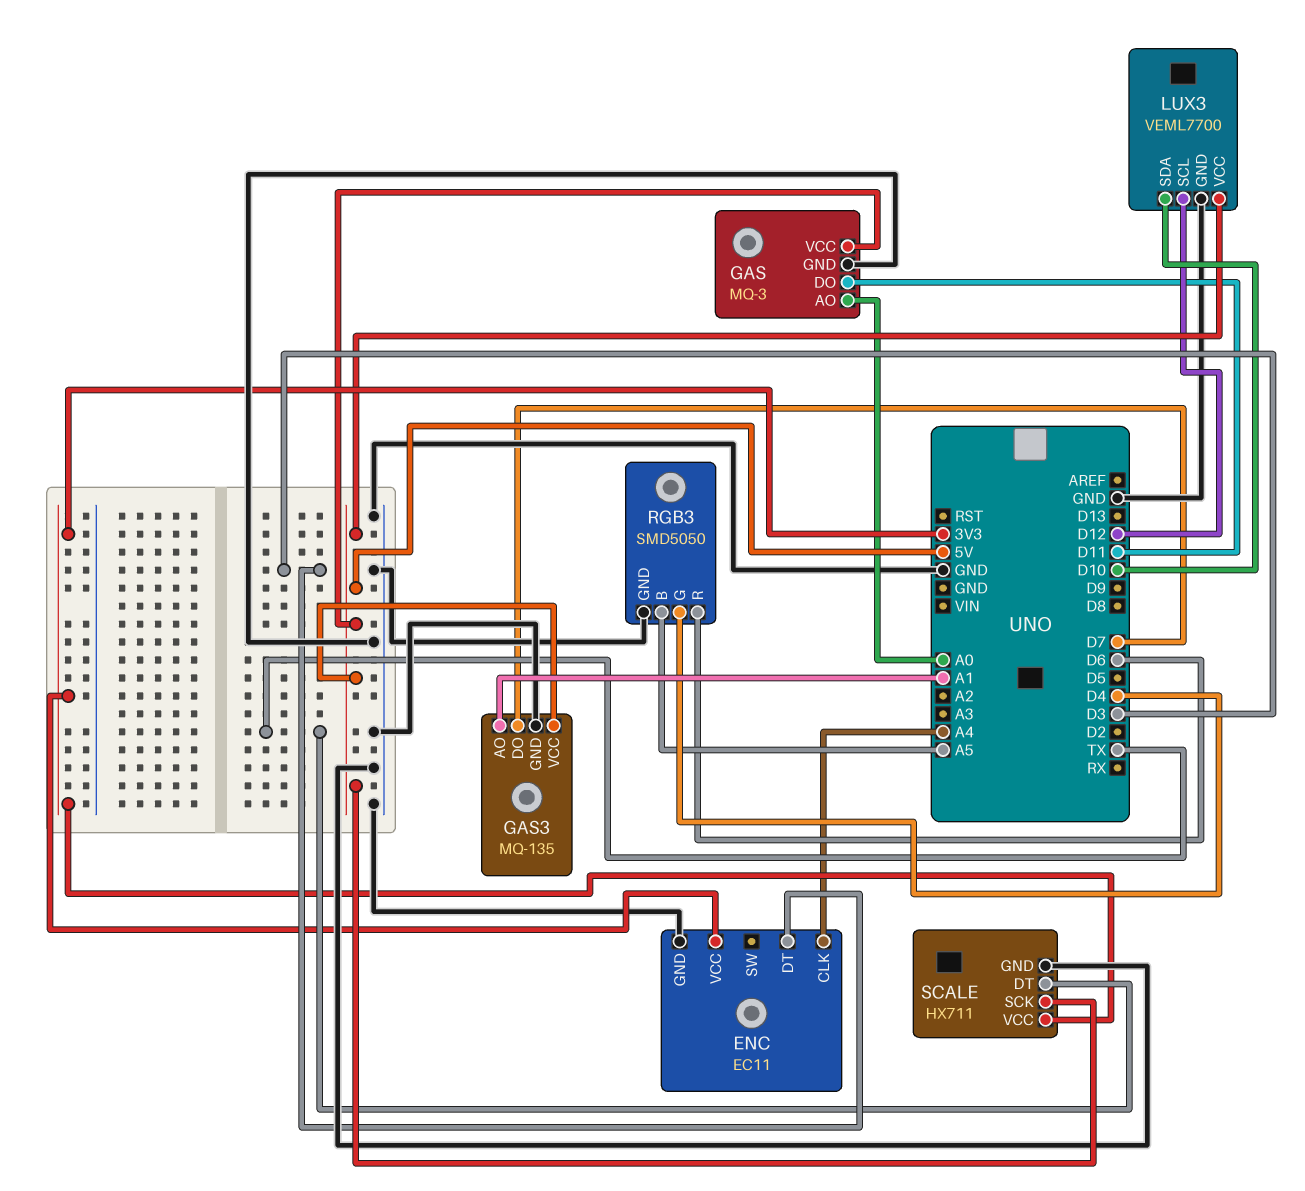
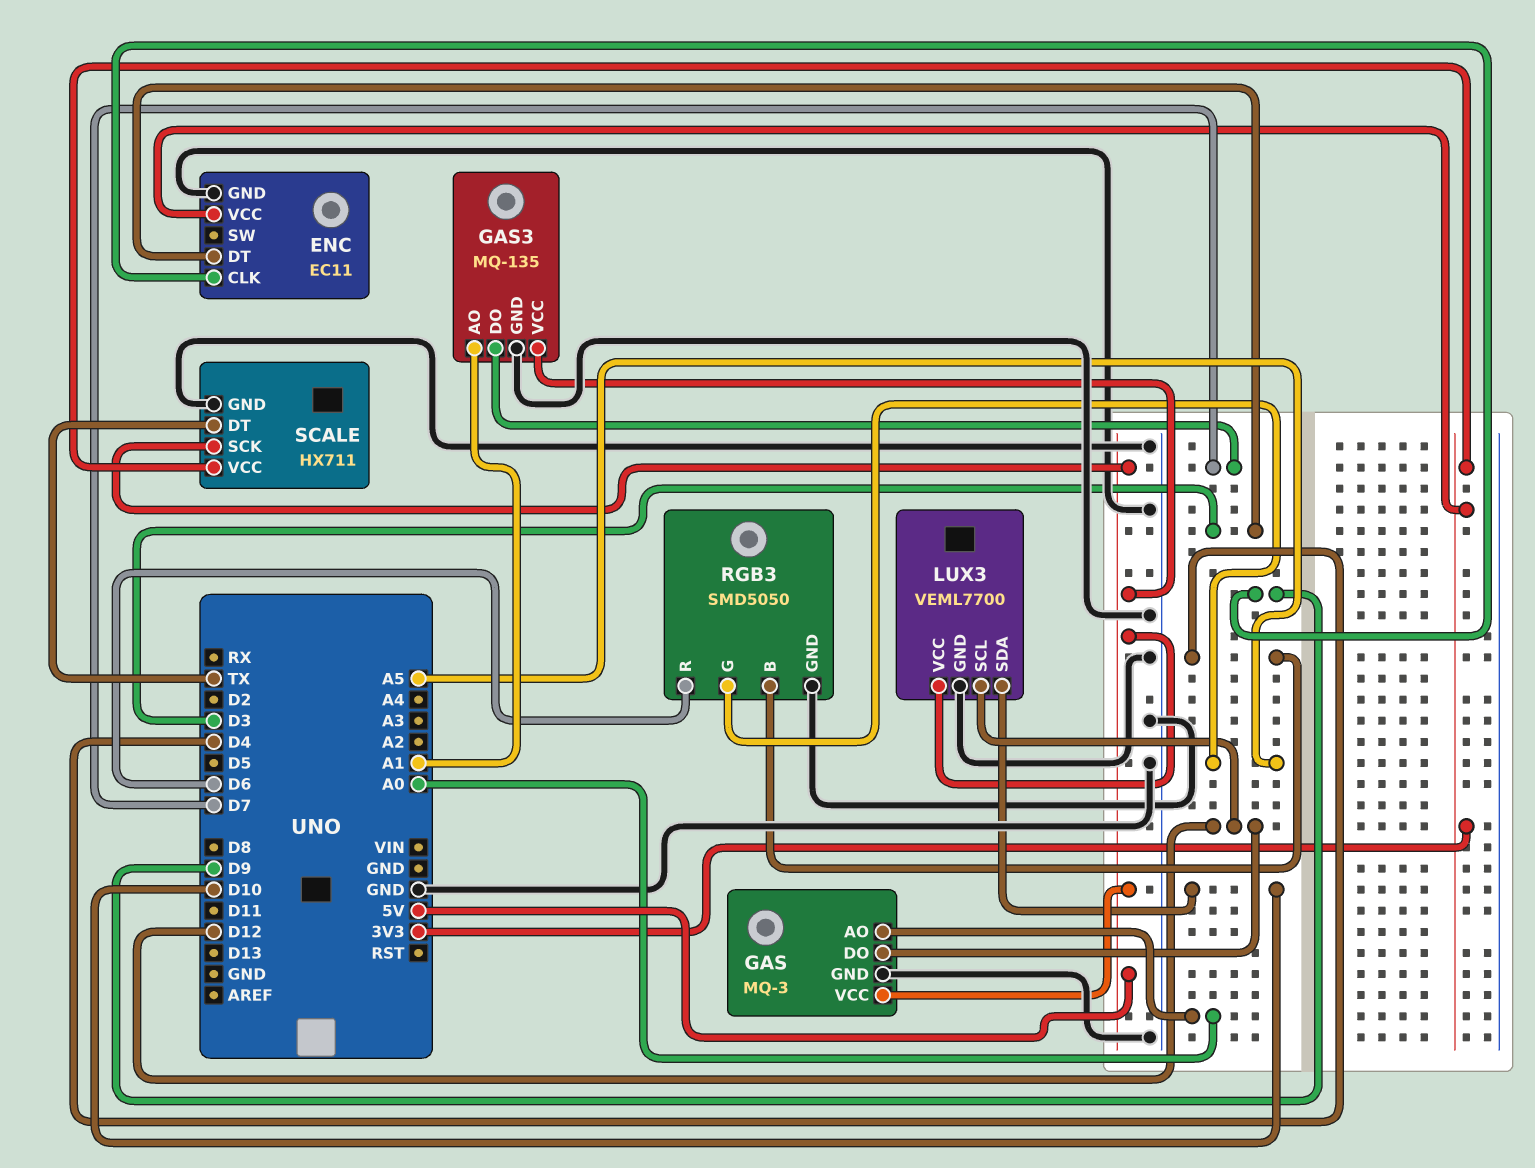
ENC pin CLK: A4 -> D9
GAS pin DO: D11 -> D12
RGB3 pin B: A5 -> D4
RGB3 pin G: D4 -> A5

